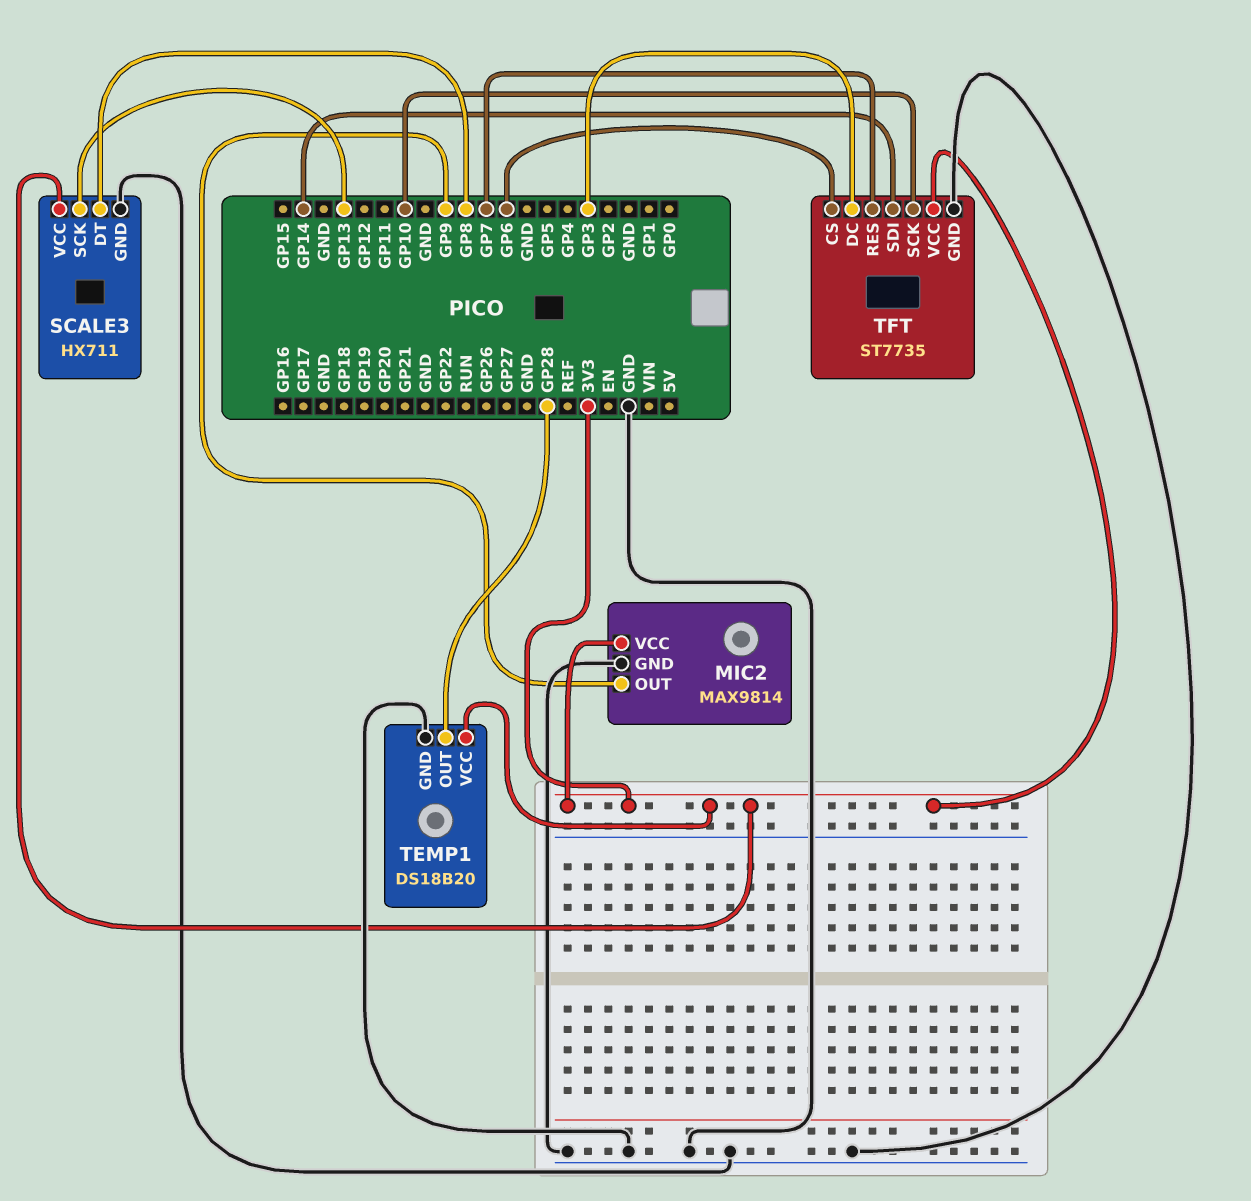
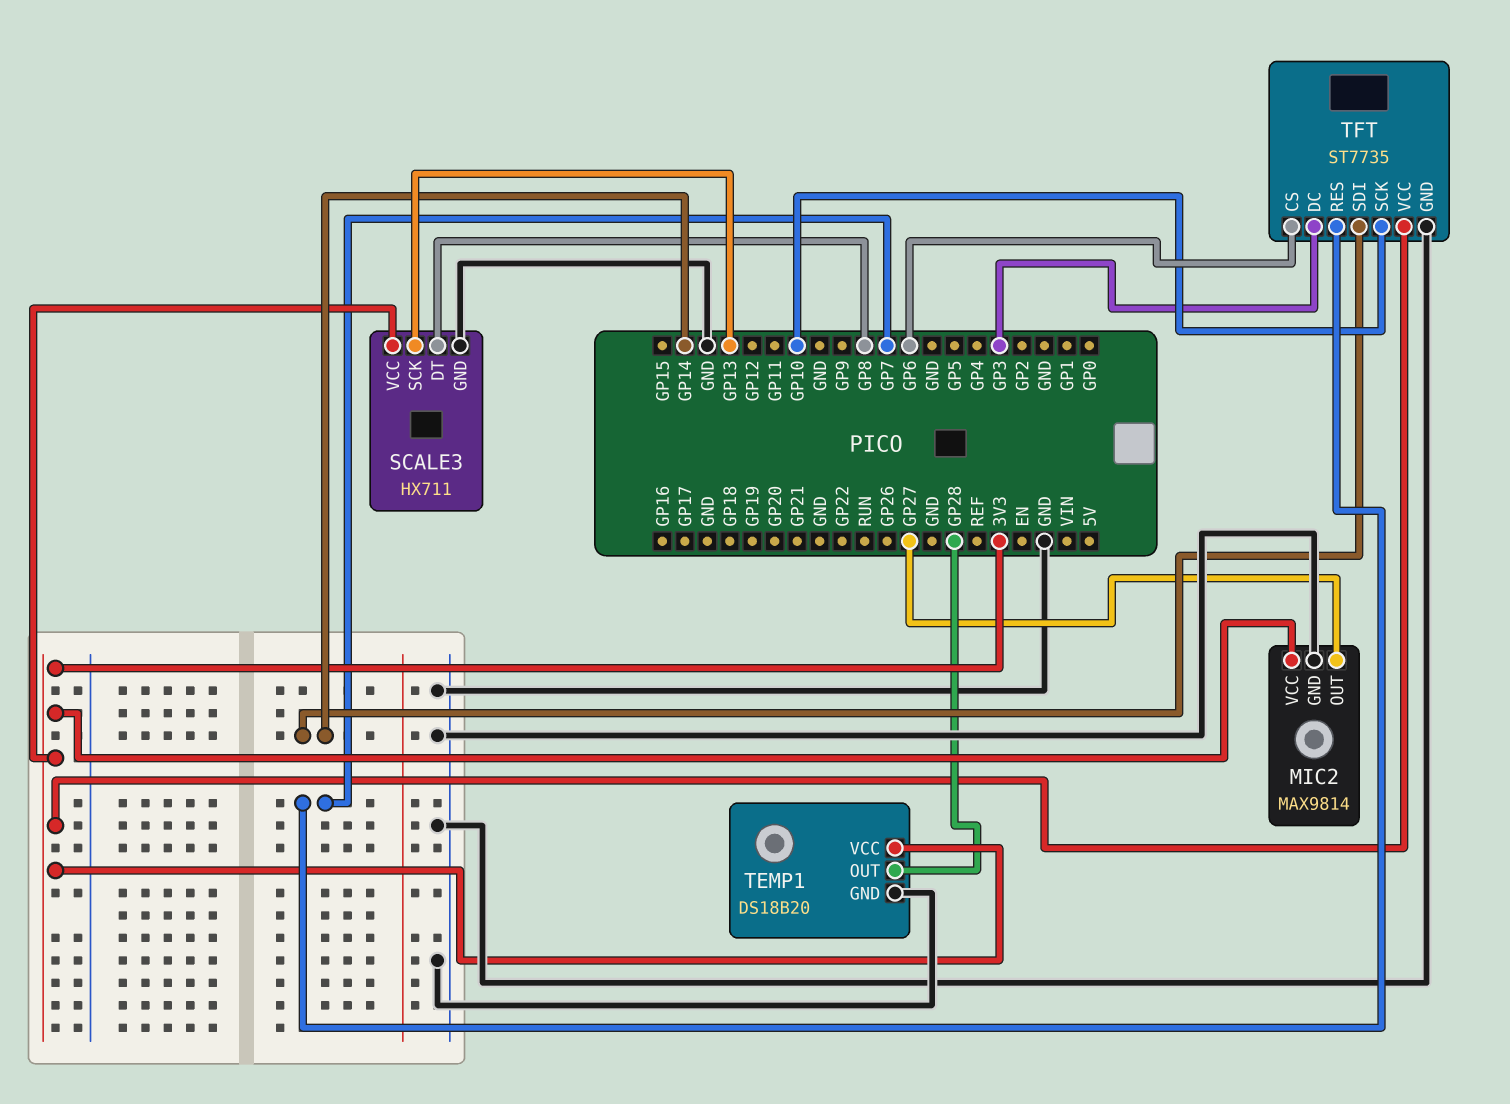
MIC2 pin OUT: GP9 -> GP27

